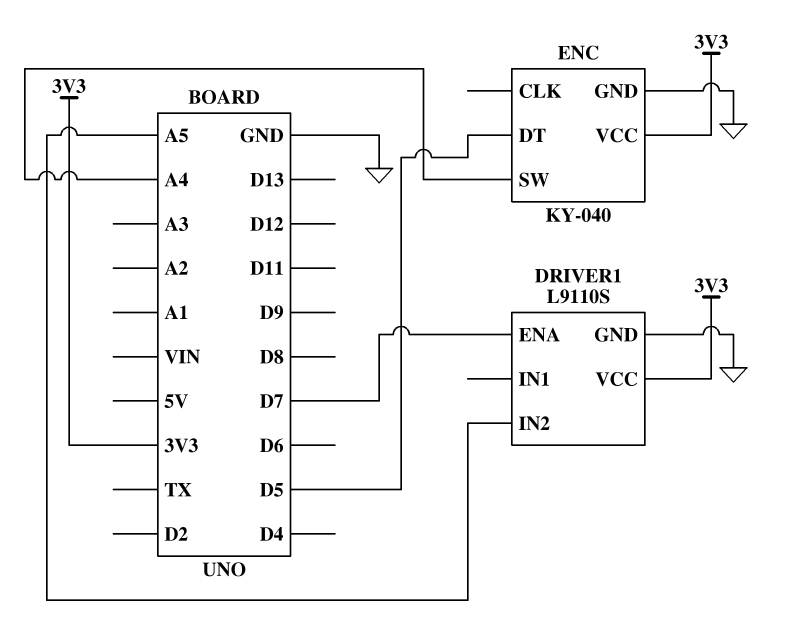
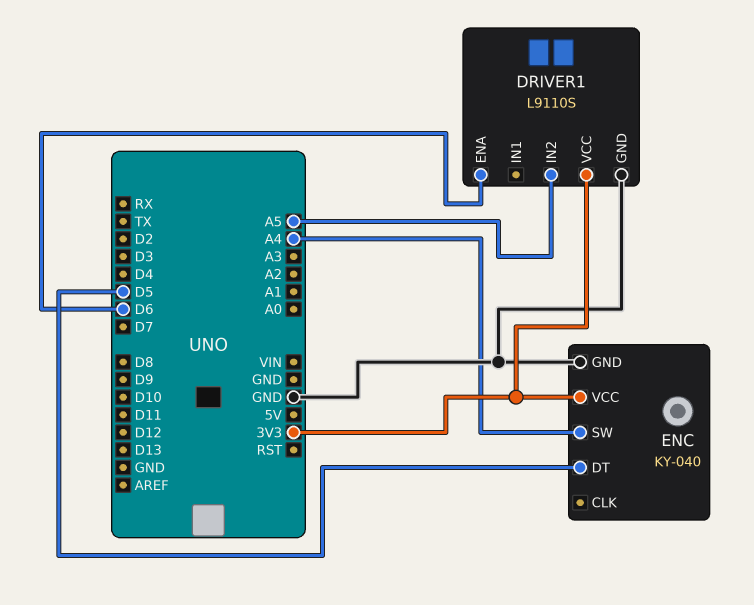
DRIVER1 pin ENA: D7 -> D6

